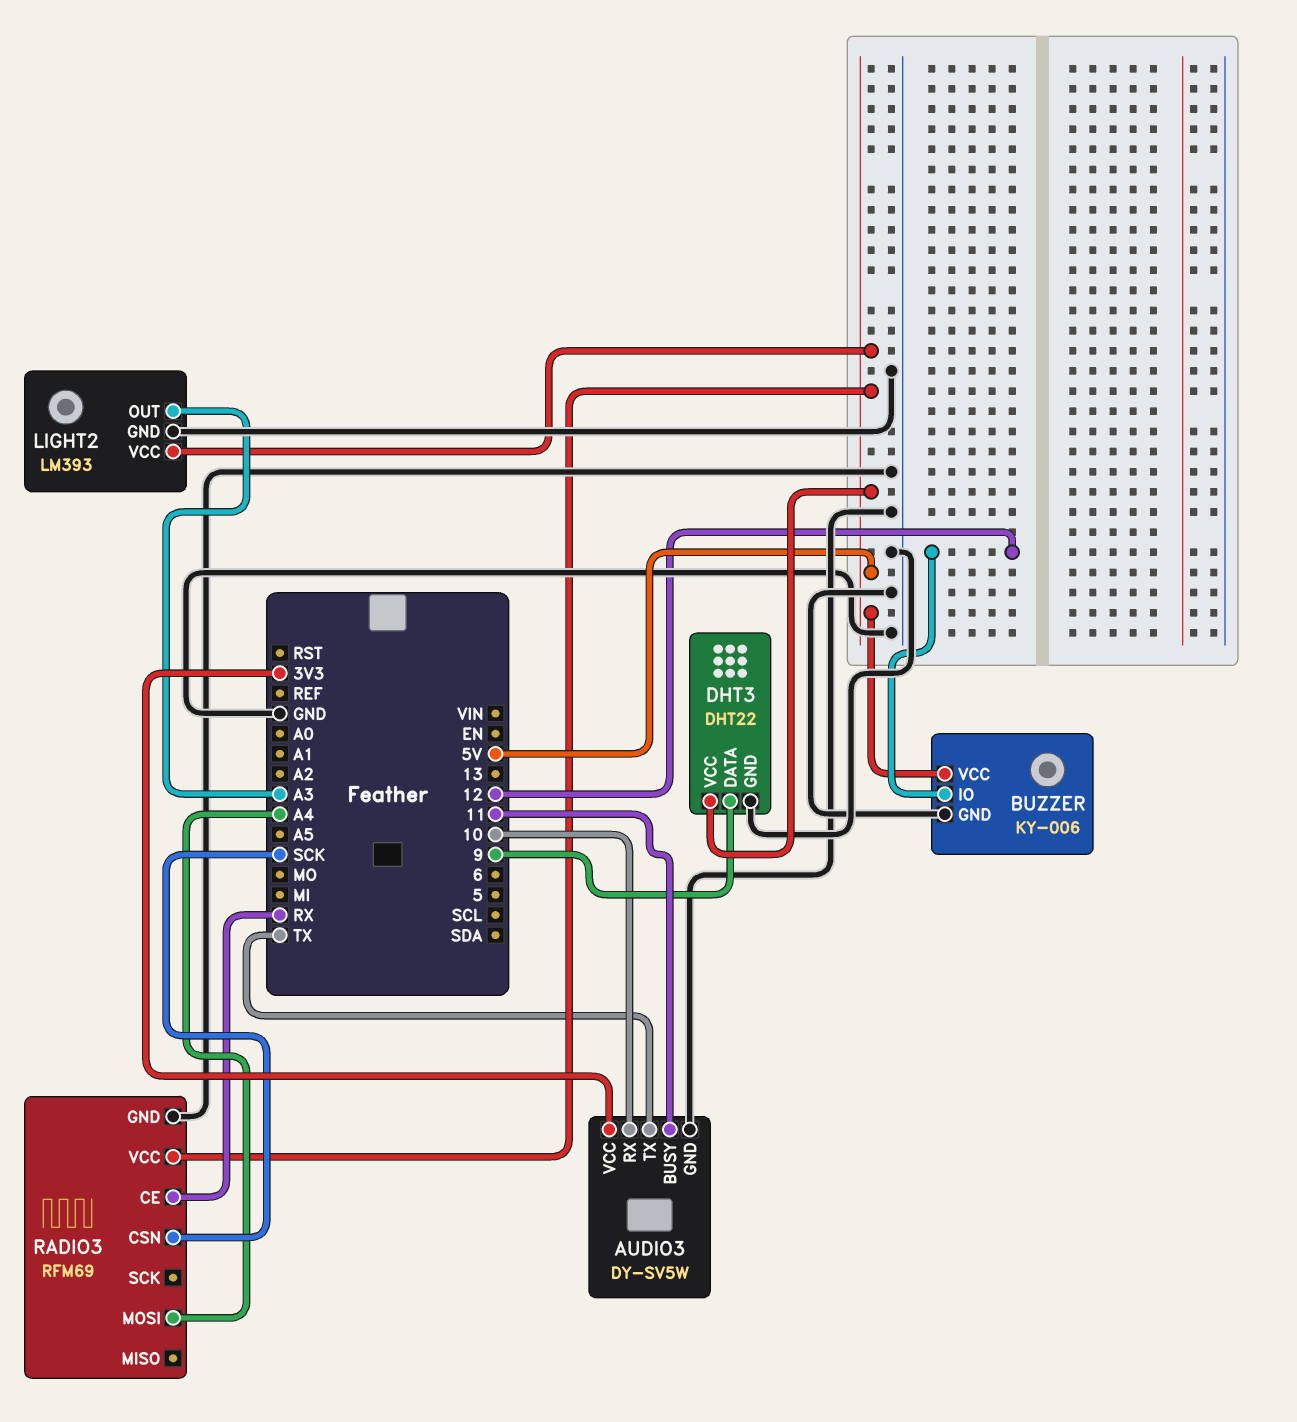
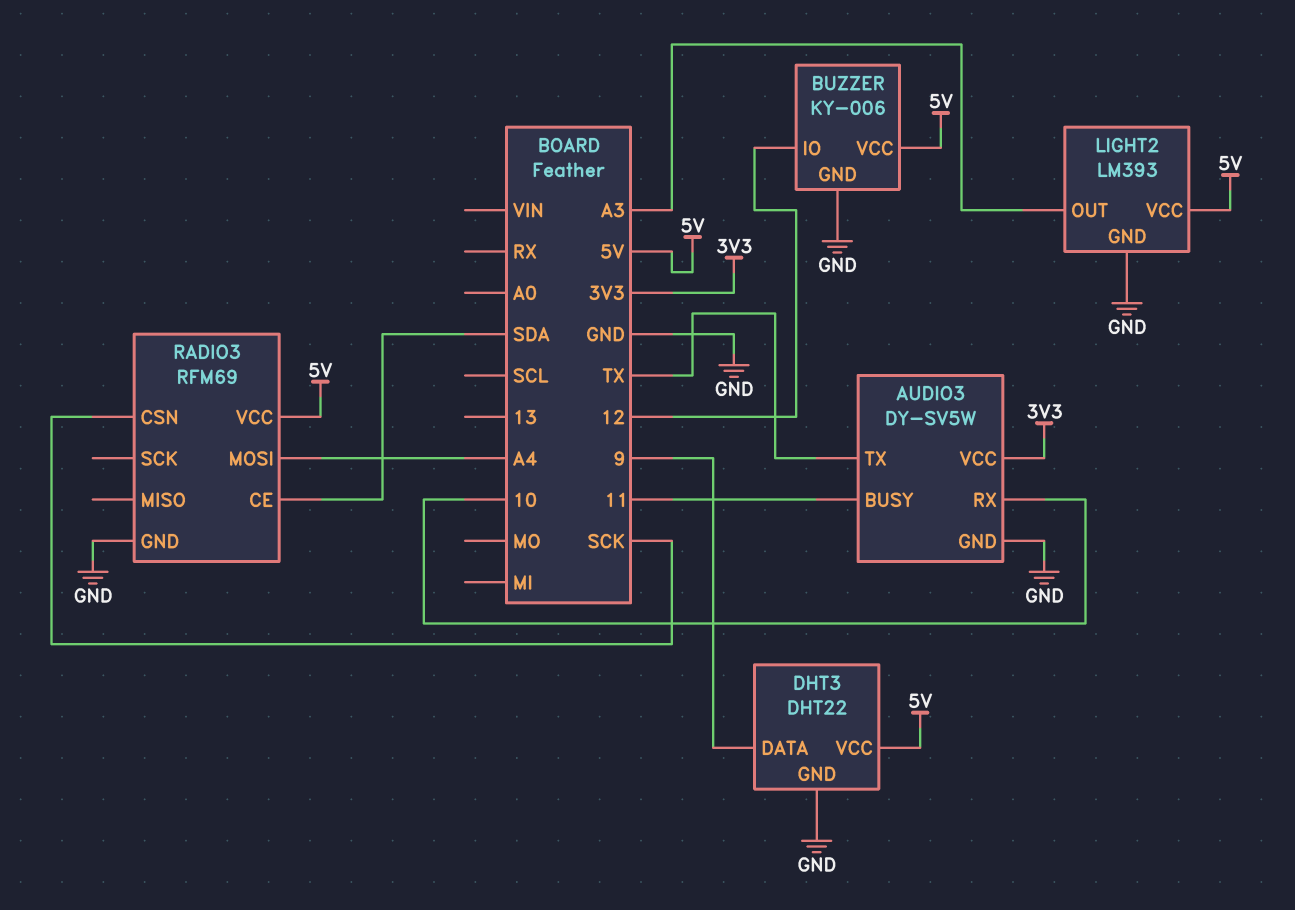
RADIO3 pin CE: RX -> SDA

